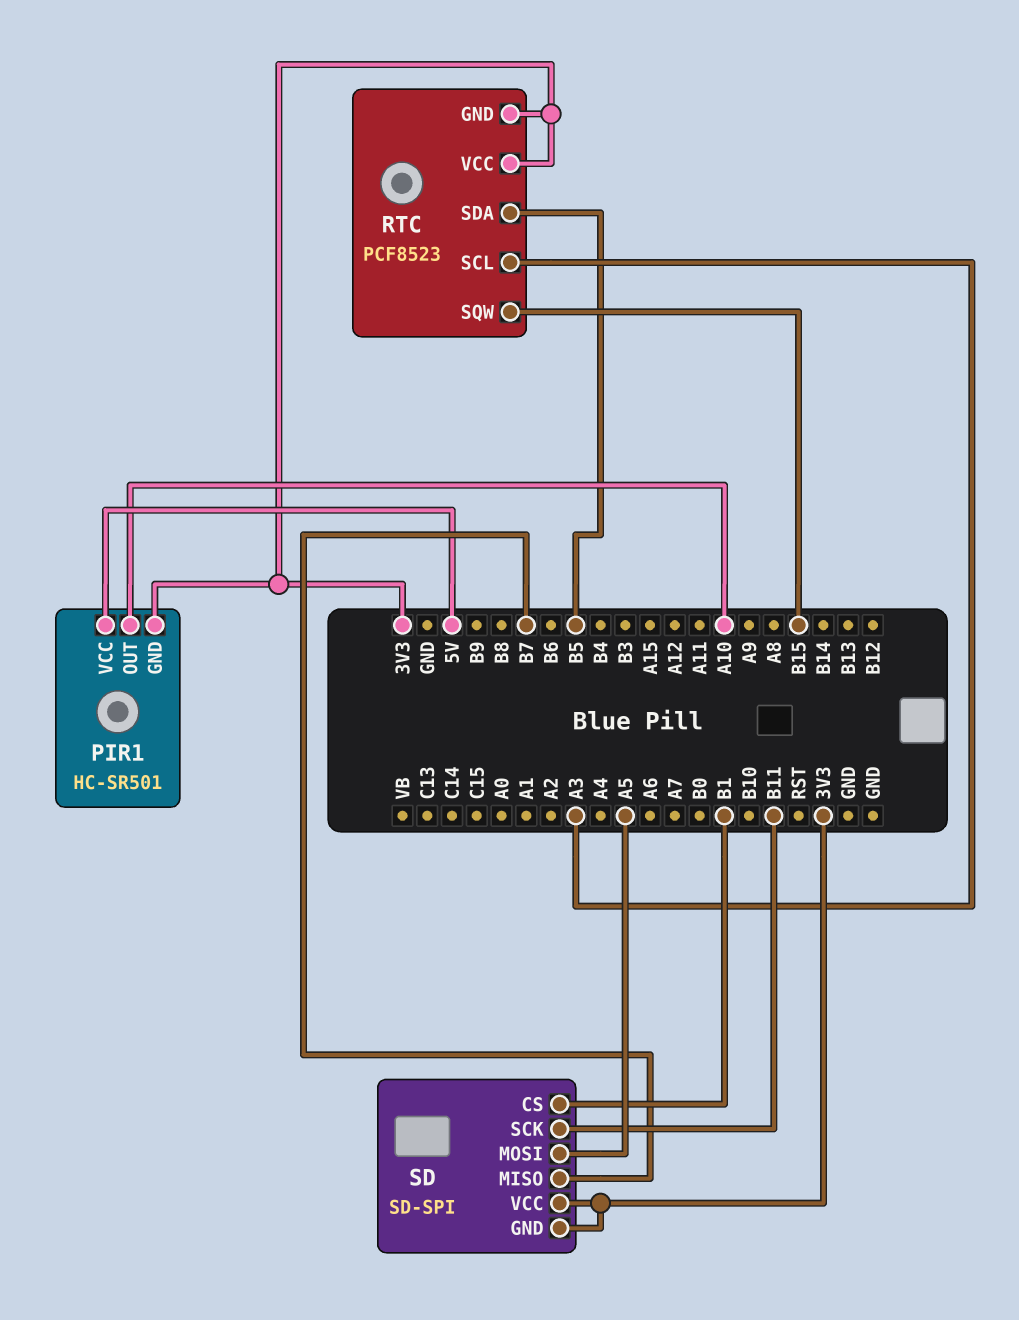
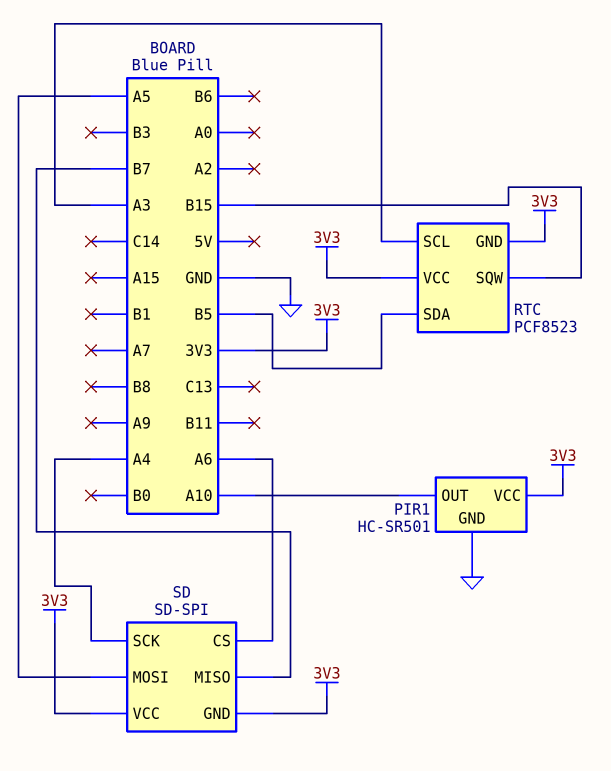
PIR1 pin GND: 3V3 -> GND
PIR1 pin VCC: 5V -> 3V3
SD pin CS: B1 -> A6
SD pin SCK: B11 -> A4

